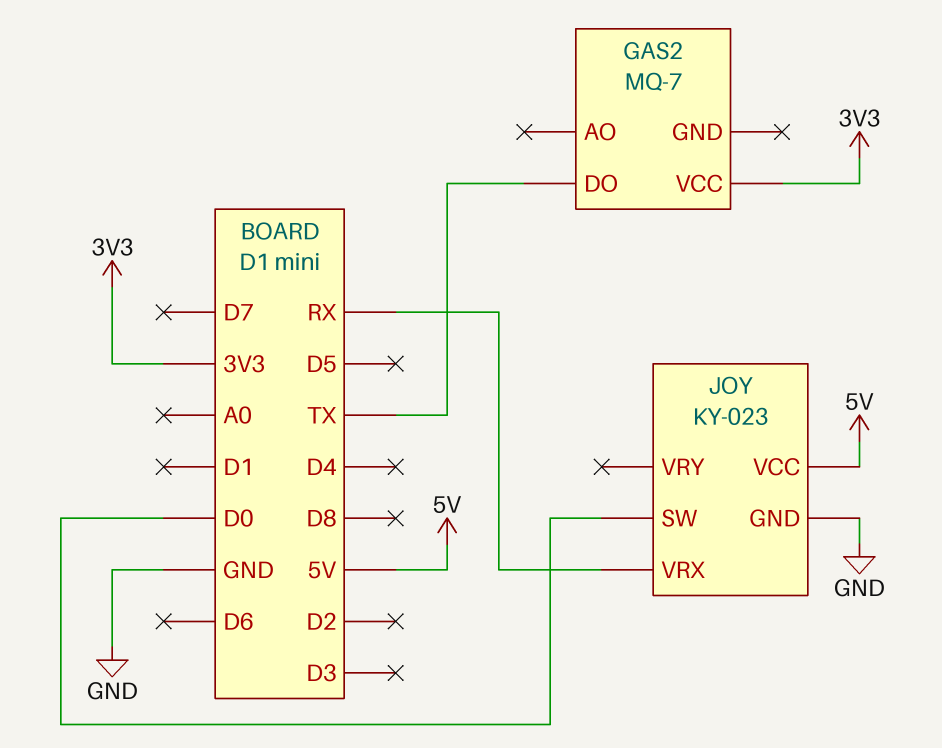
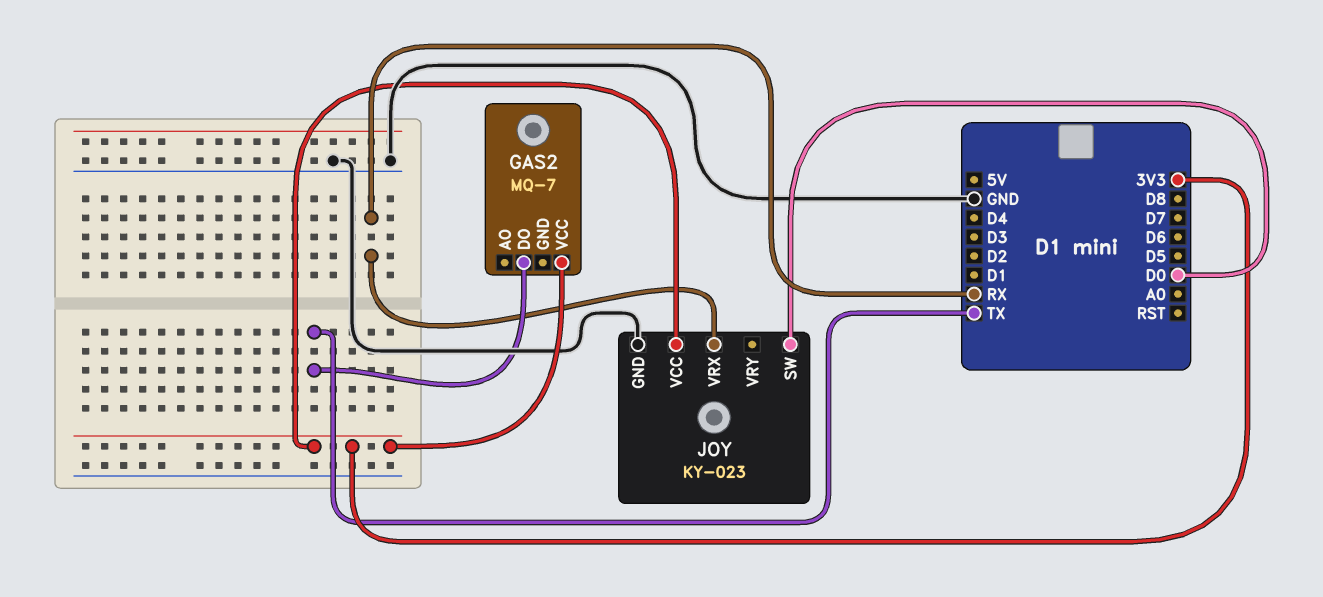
JOY pin VCC: 5V -> 3V3

